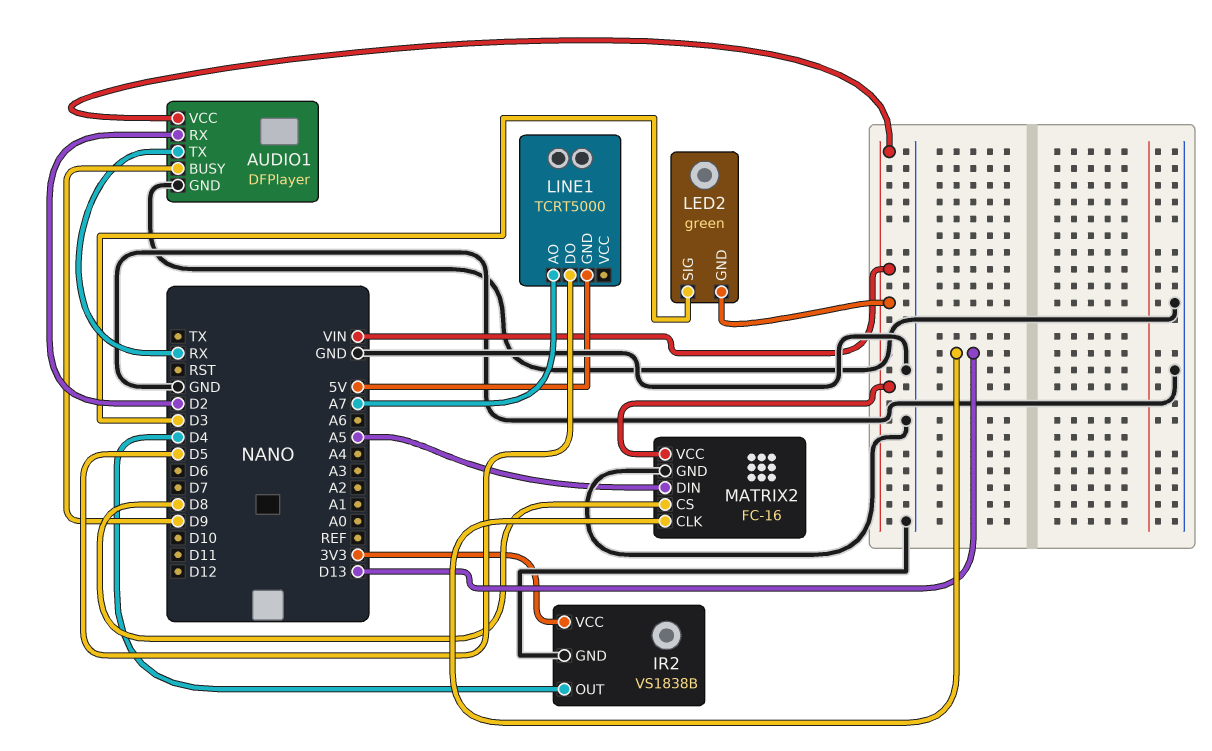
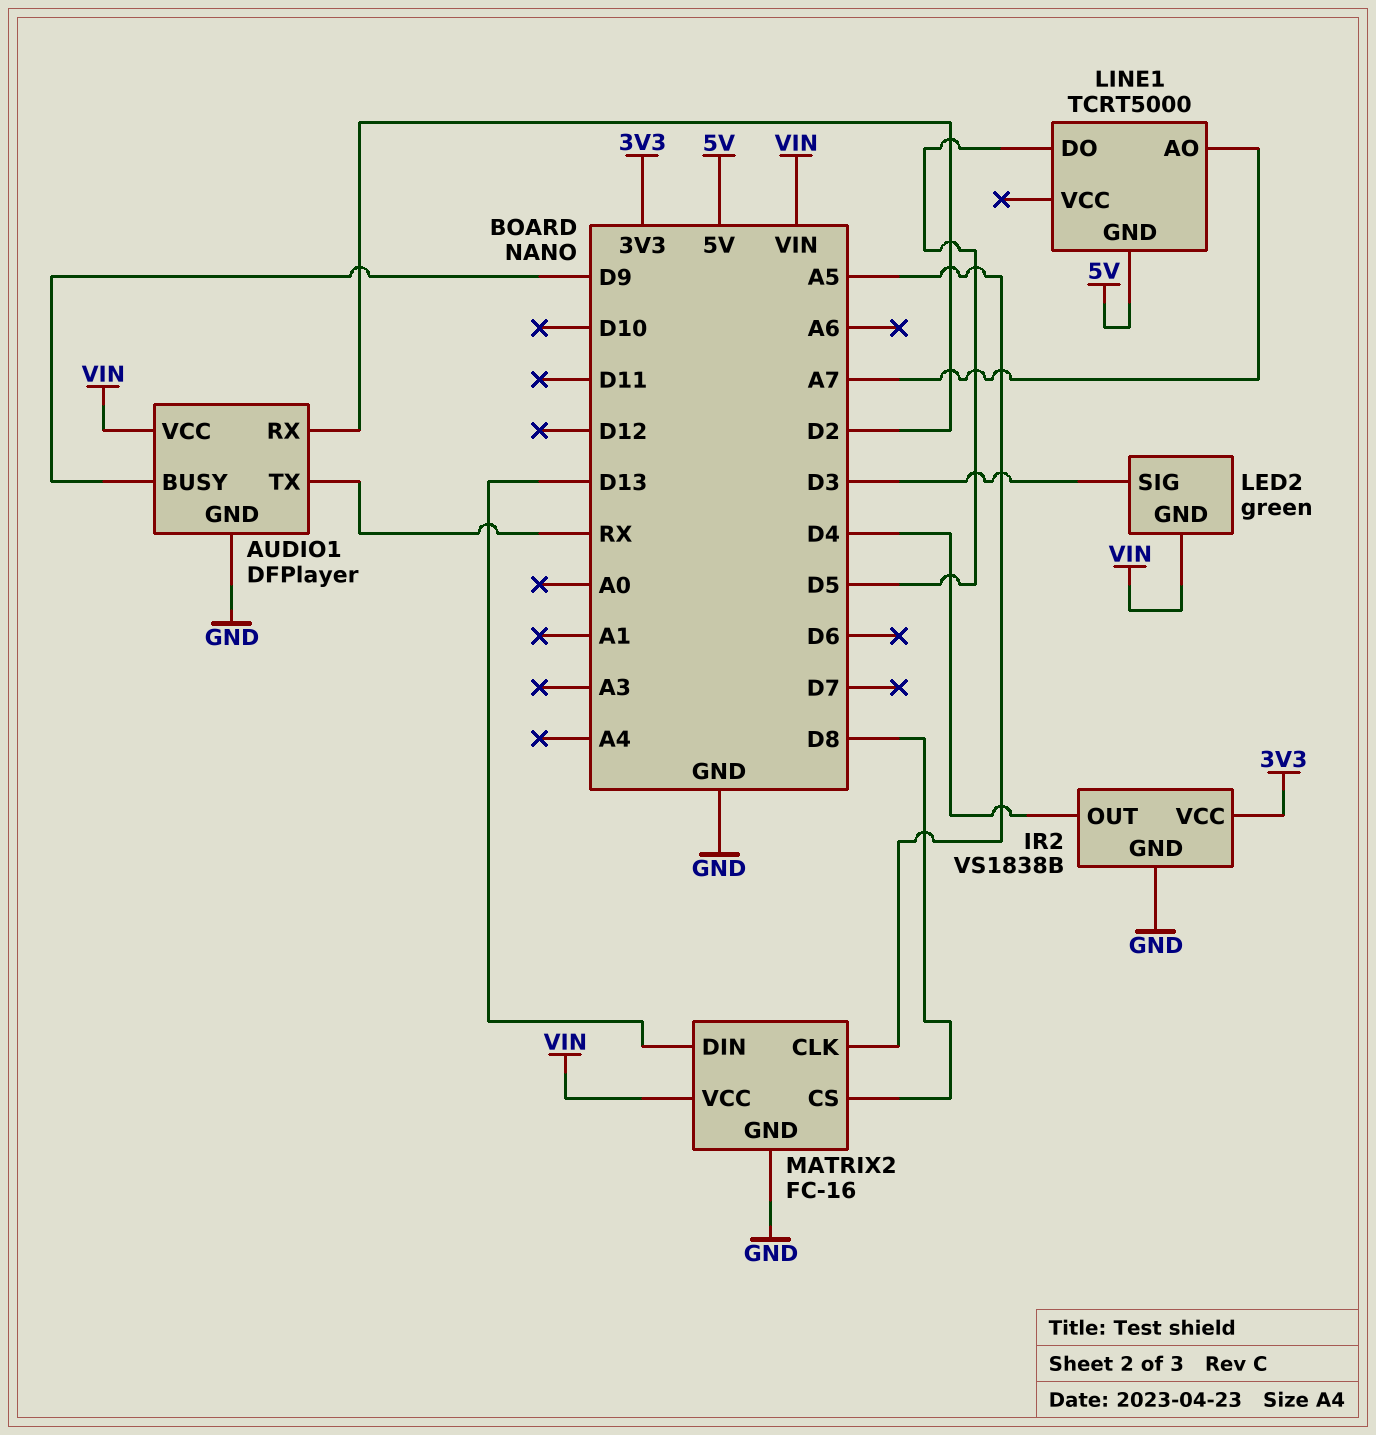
MATRIX2 pin CLK: D13 -> A5
MATRIX2 pin DIN: A5 -> D13

